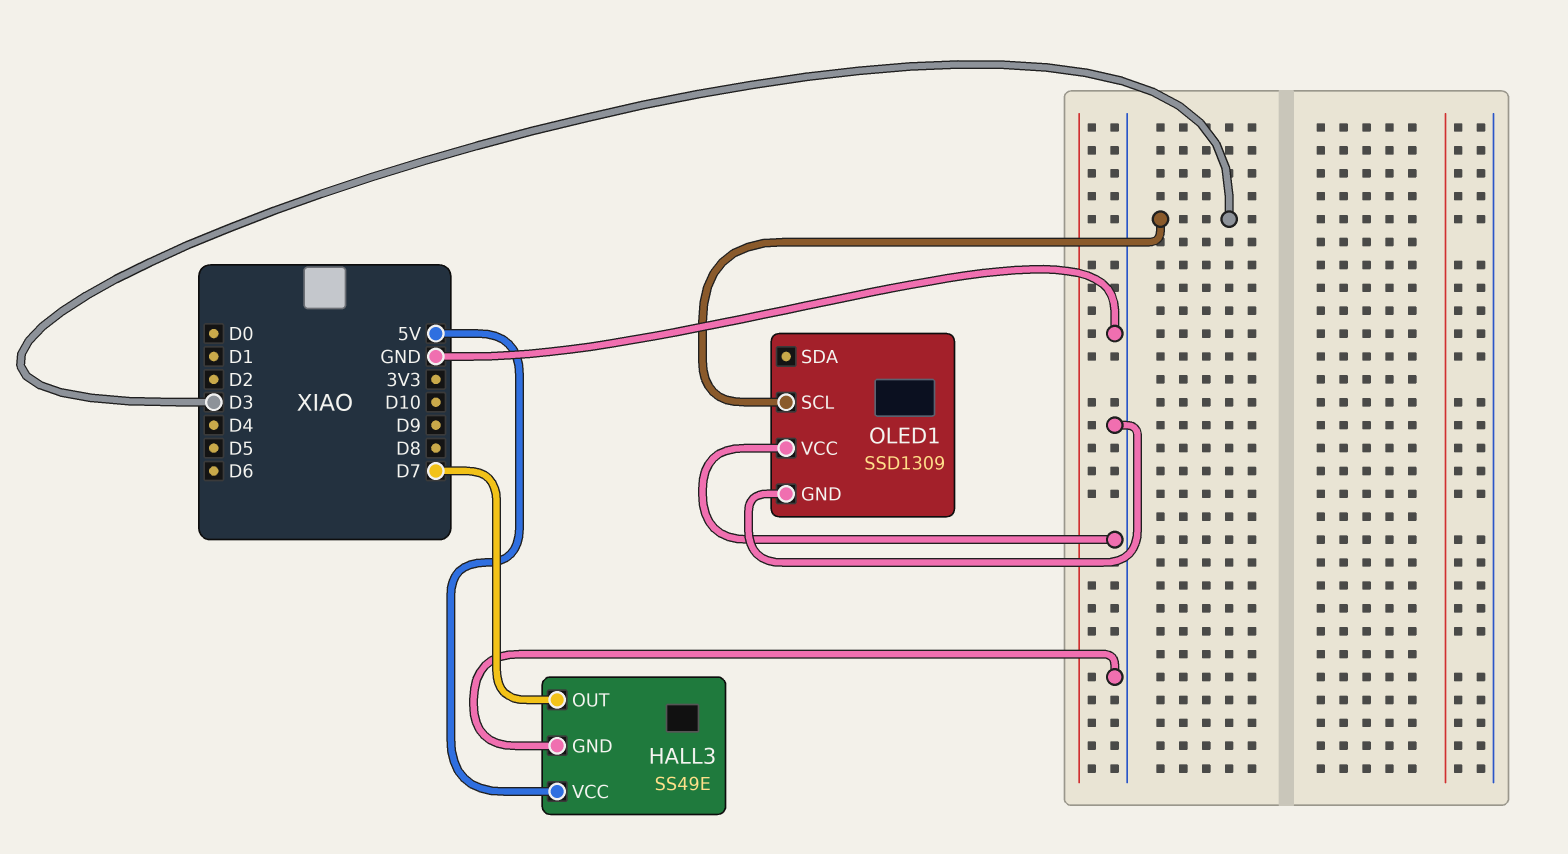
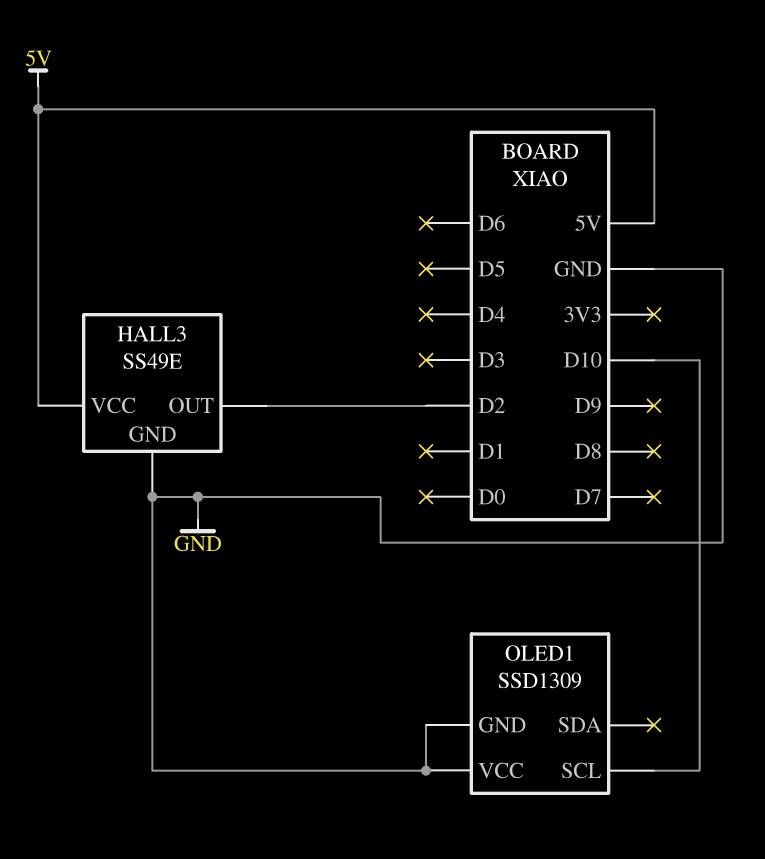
HALL3 pin OUT: D7 -> D2
OLED1 pin SCL: D3 -> D10

